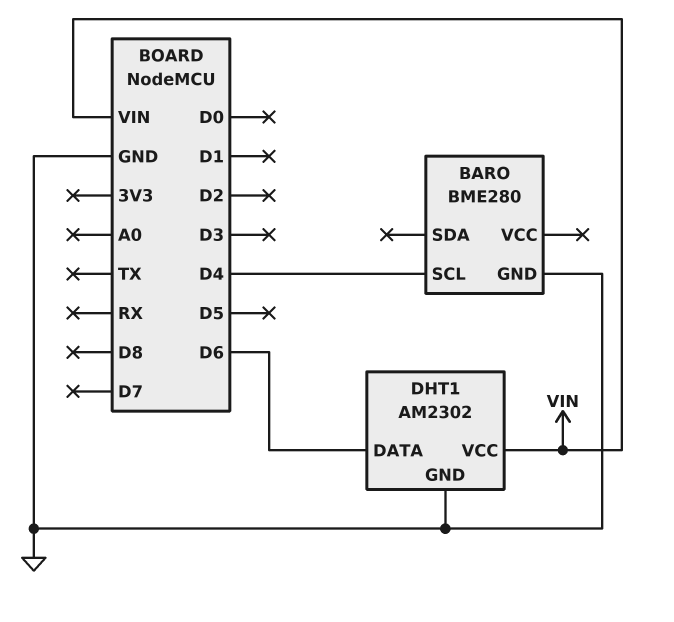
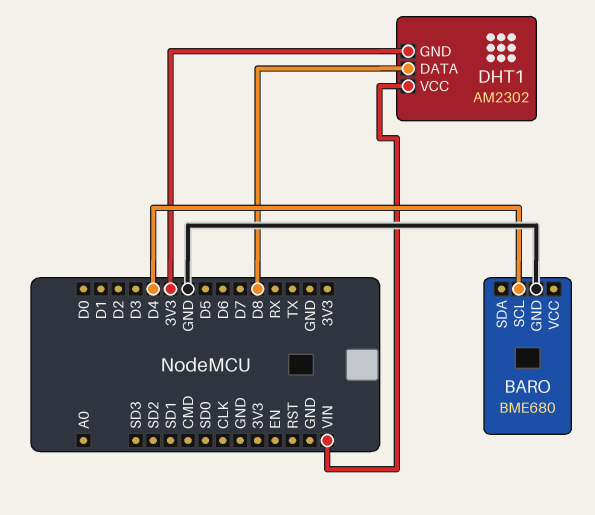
BARO: BME280 -> BME680
DHT1 pin DATA: D6 -> D8
DHT1 pin GND: GND -> 3V3

